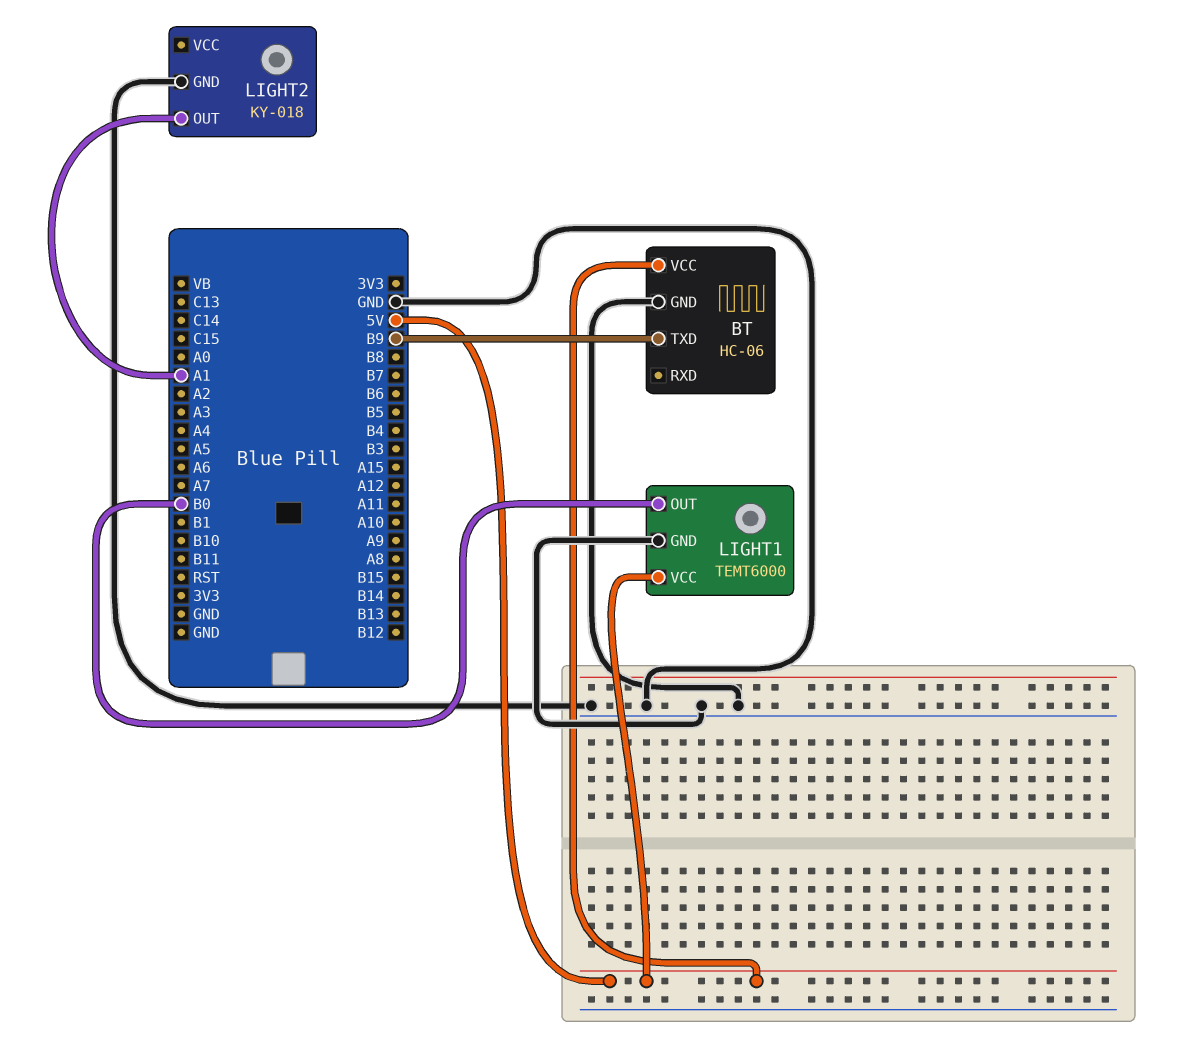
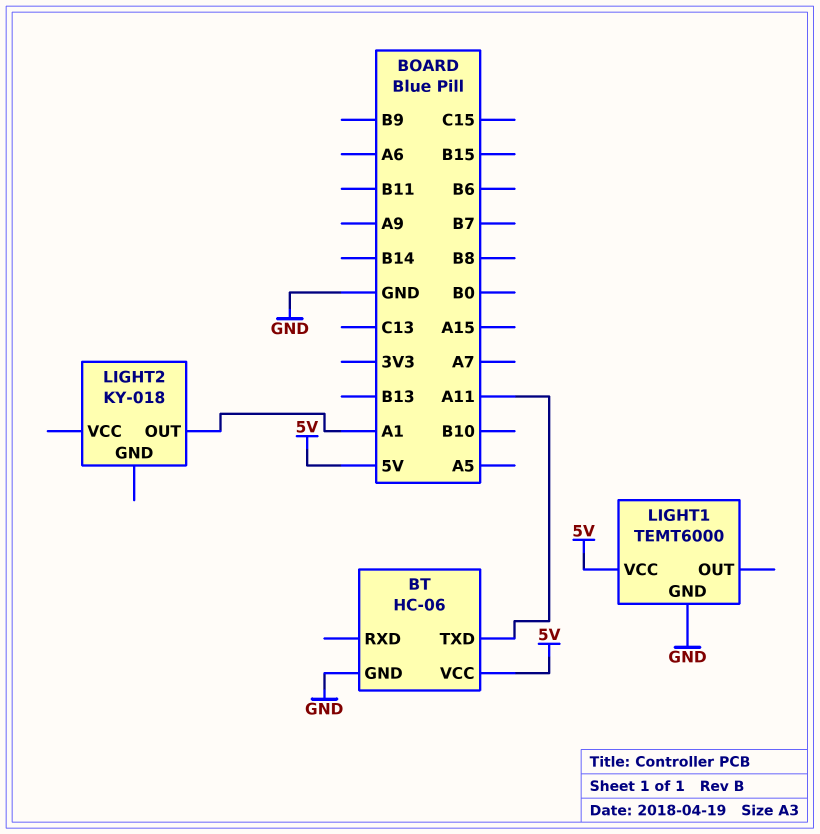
BT pin TXD: B9 -> A11
LIGHT1 pin OUT: B0 -> none
LIGHT2 pin GND: GND -> none

